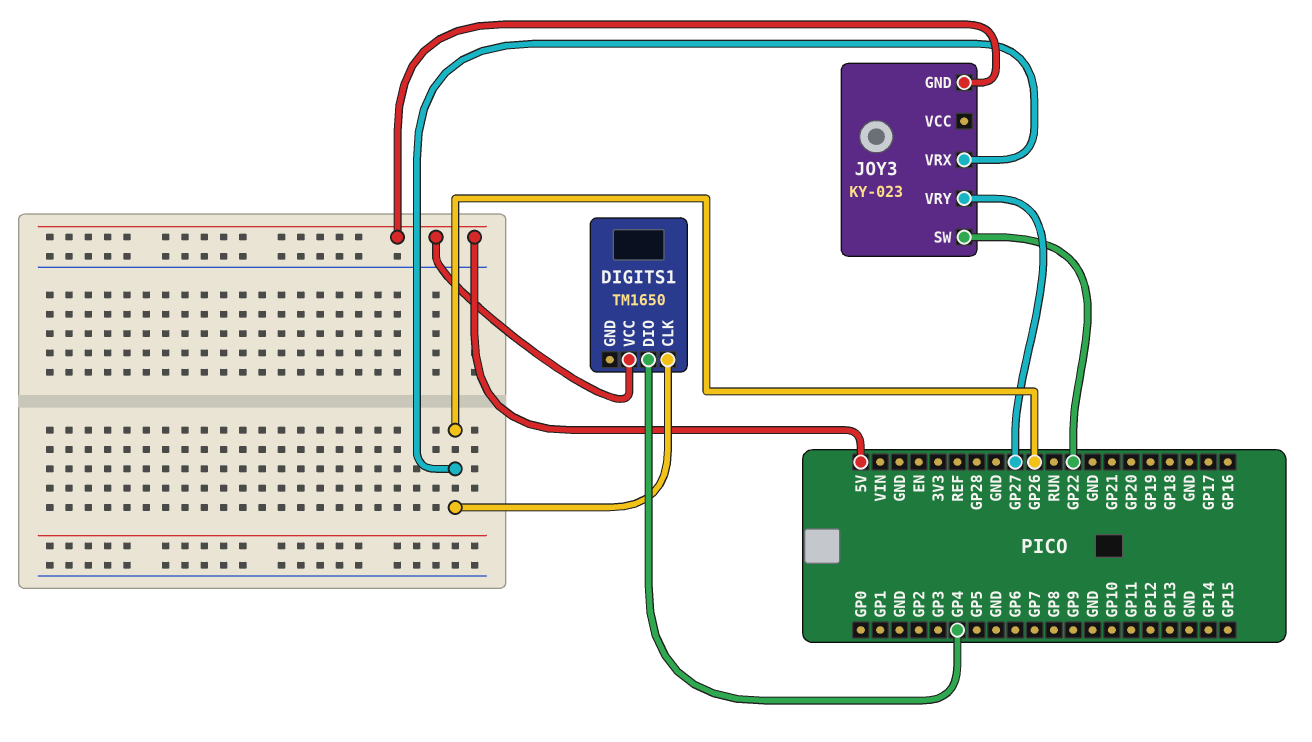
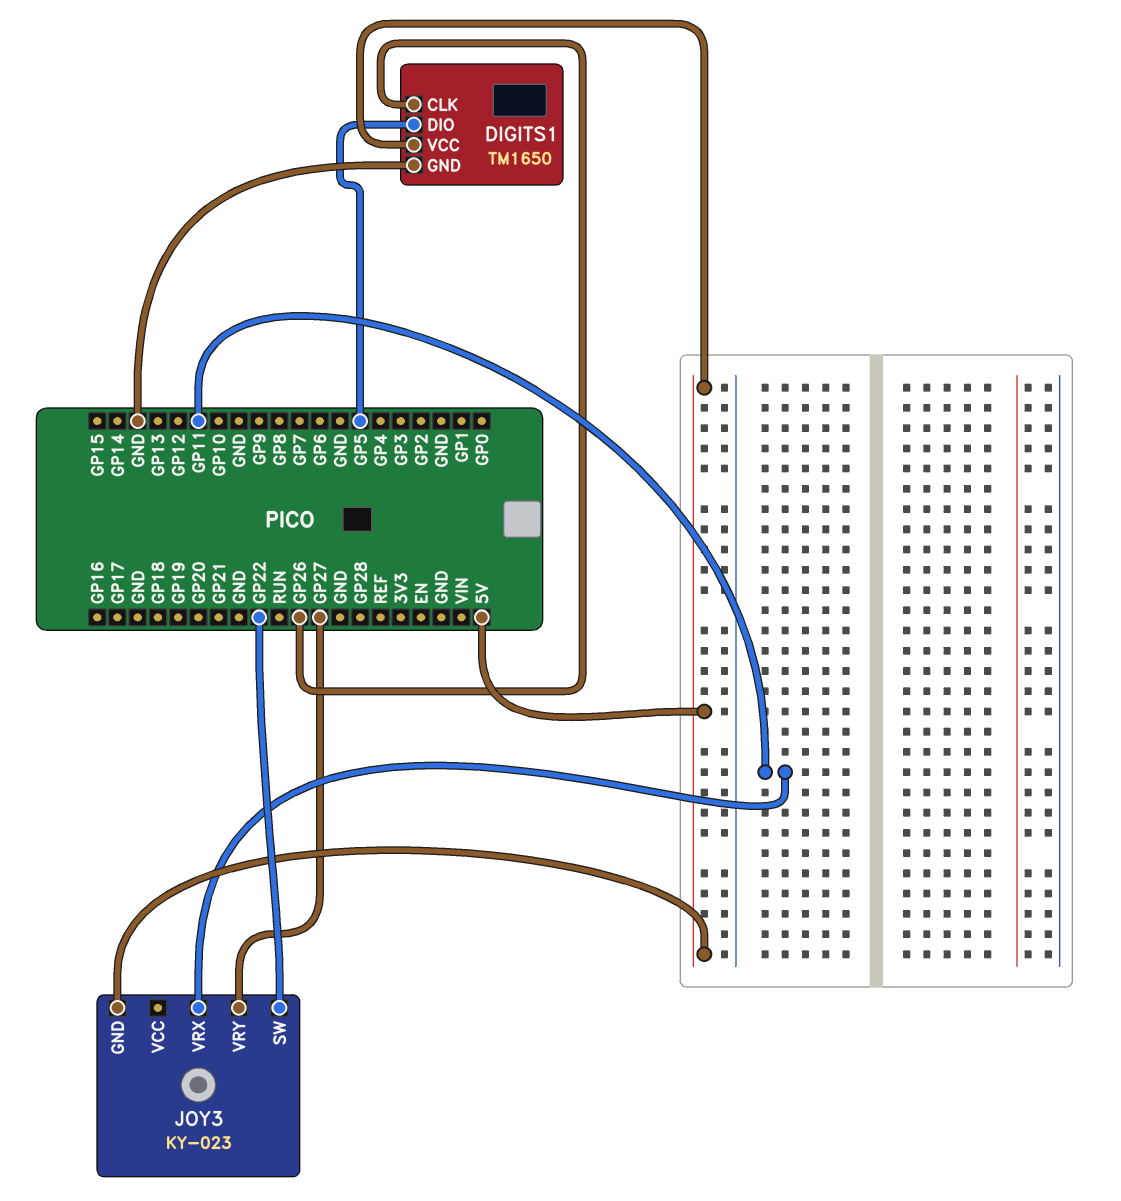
DIGITS1 pin DIO: GP4 -> GP5
DIGITS1 pin GND: none -> GND
JOY3 pin VRX: GP26 -> GP11

